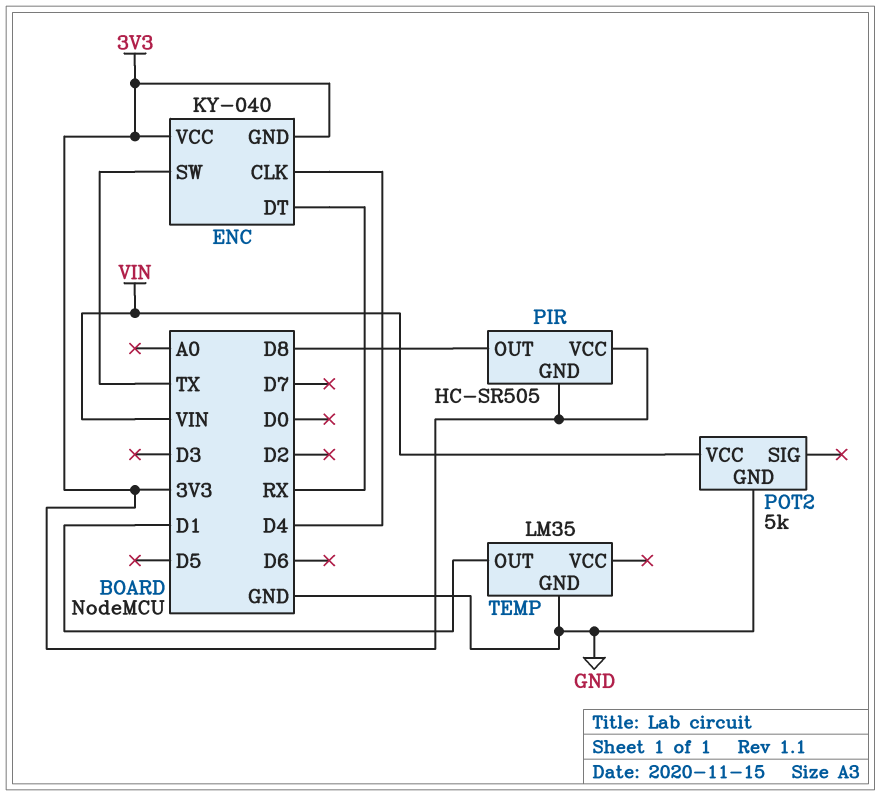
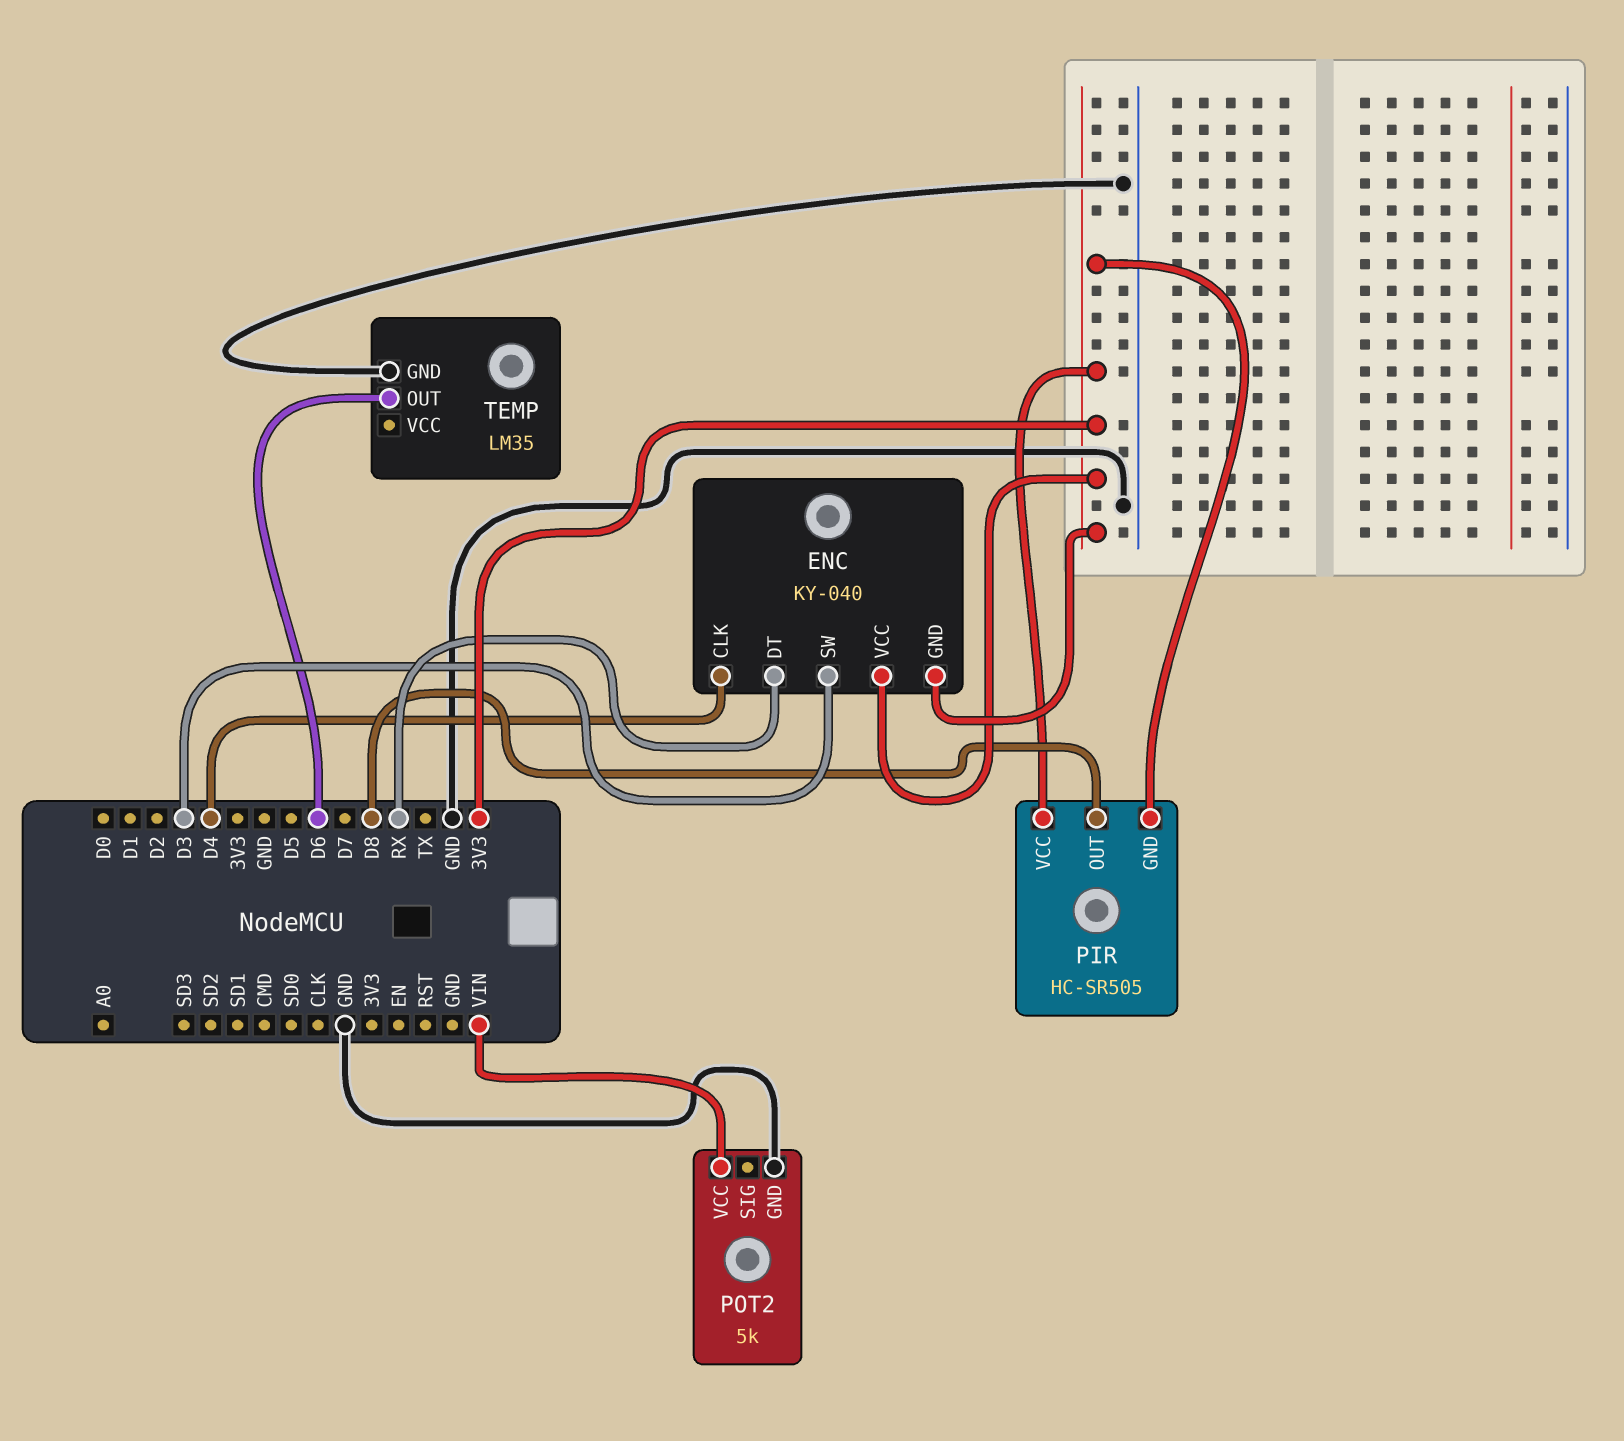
ENC pin SW: TX -> D3
TEMP pin OUT: D1 -> D6

